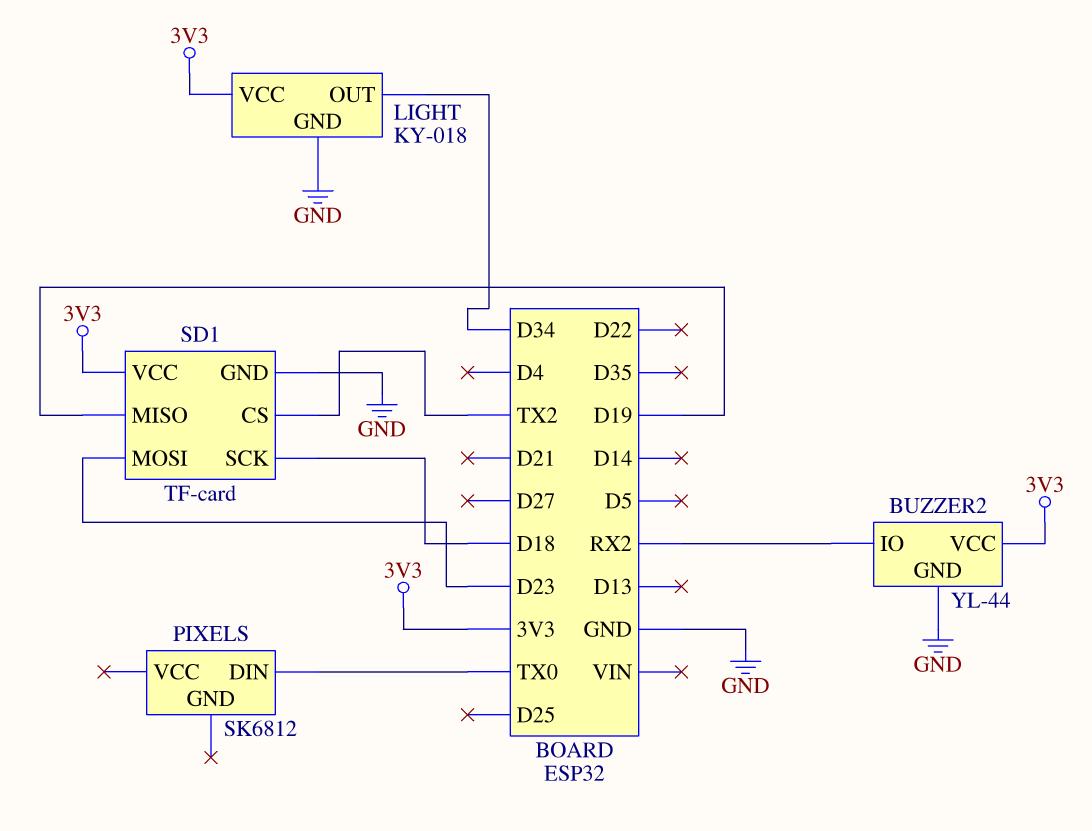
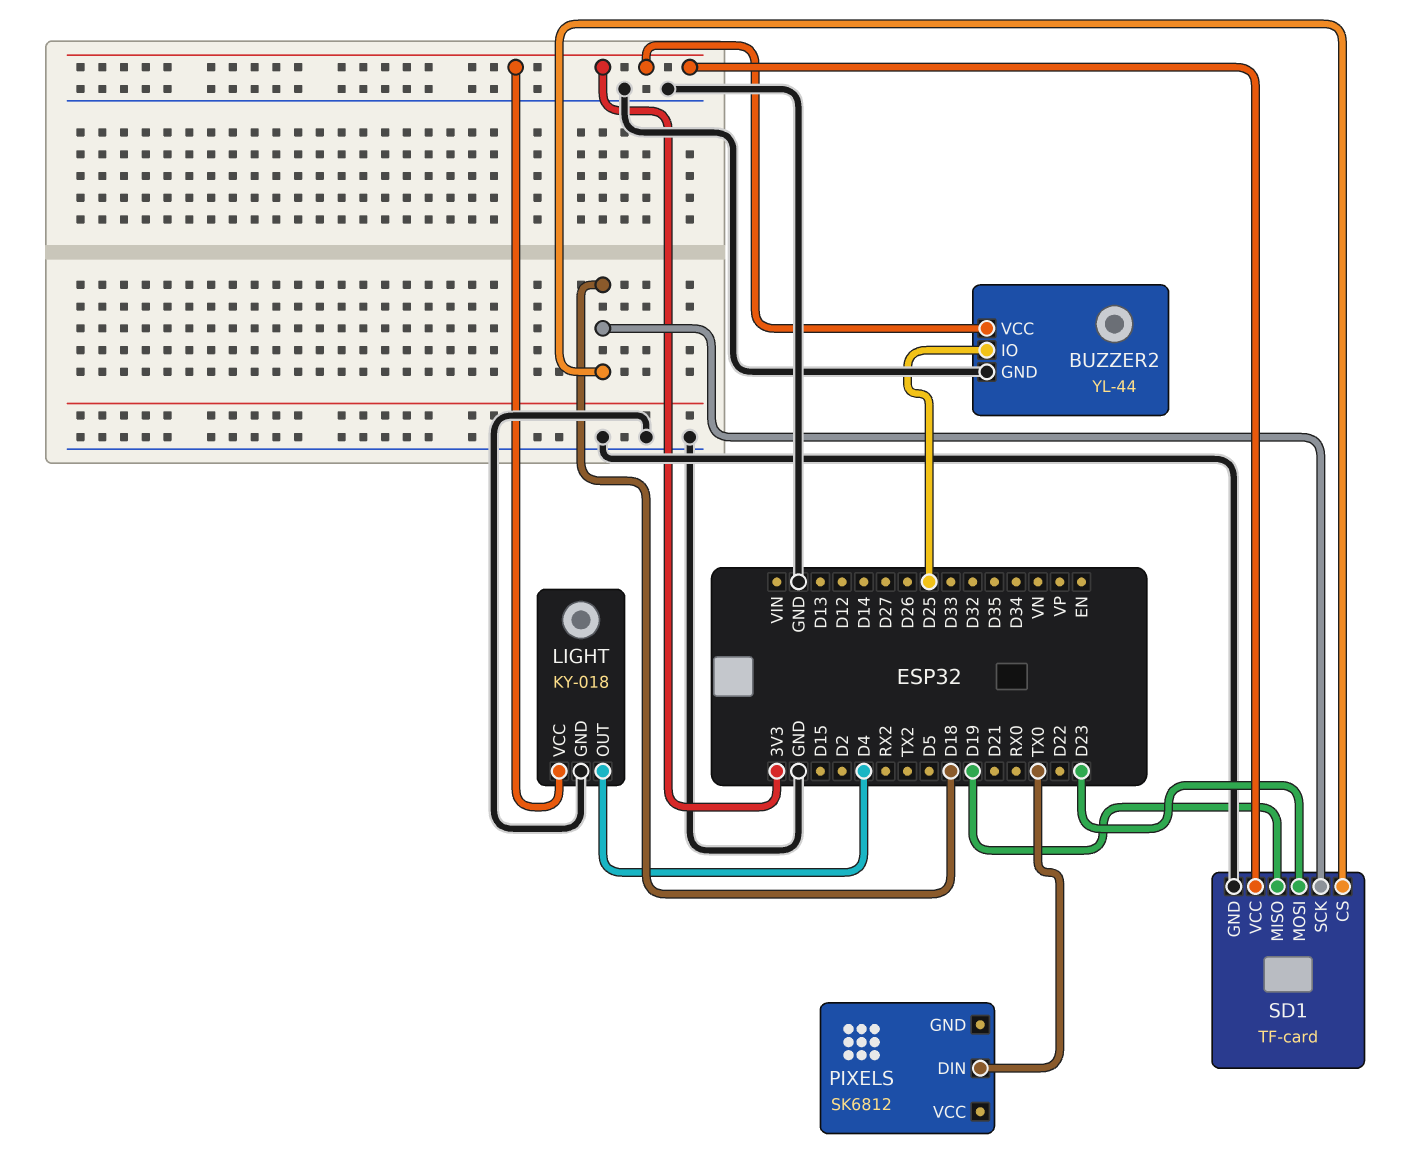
BUZZER2 pin IO: RX2 -> D25
LIGHT pin OUT: D34 -> D4
SD1 pin CS: TX2 -> D18

